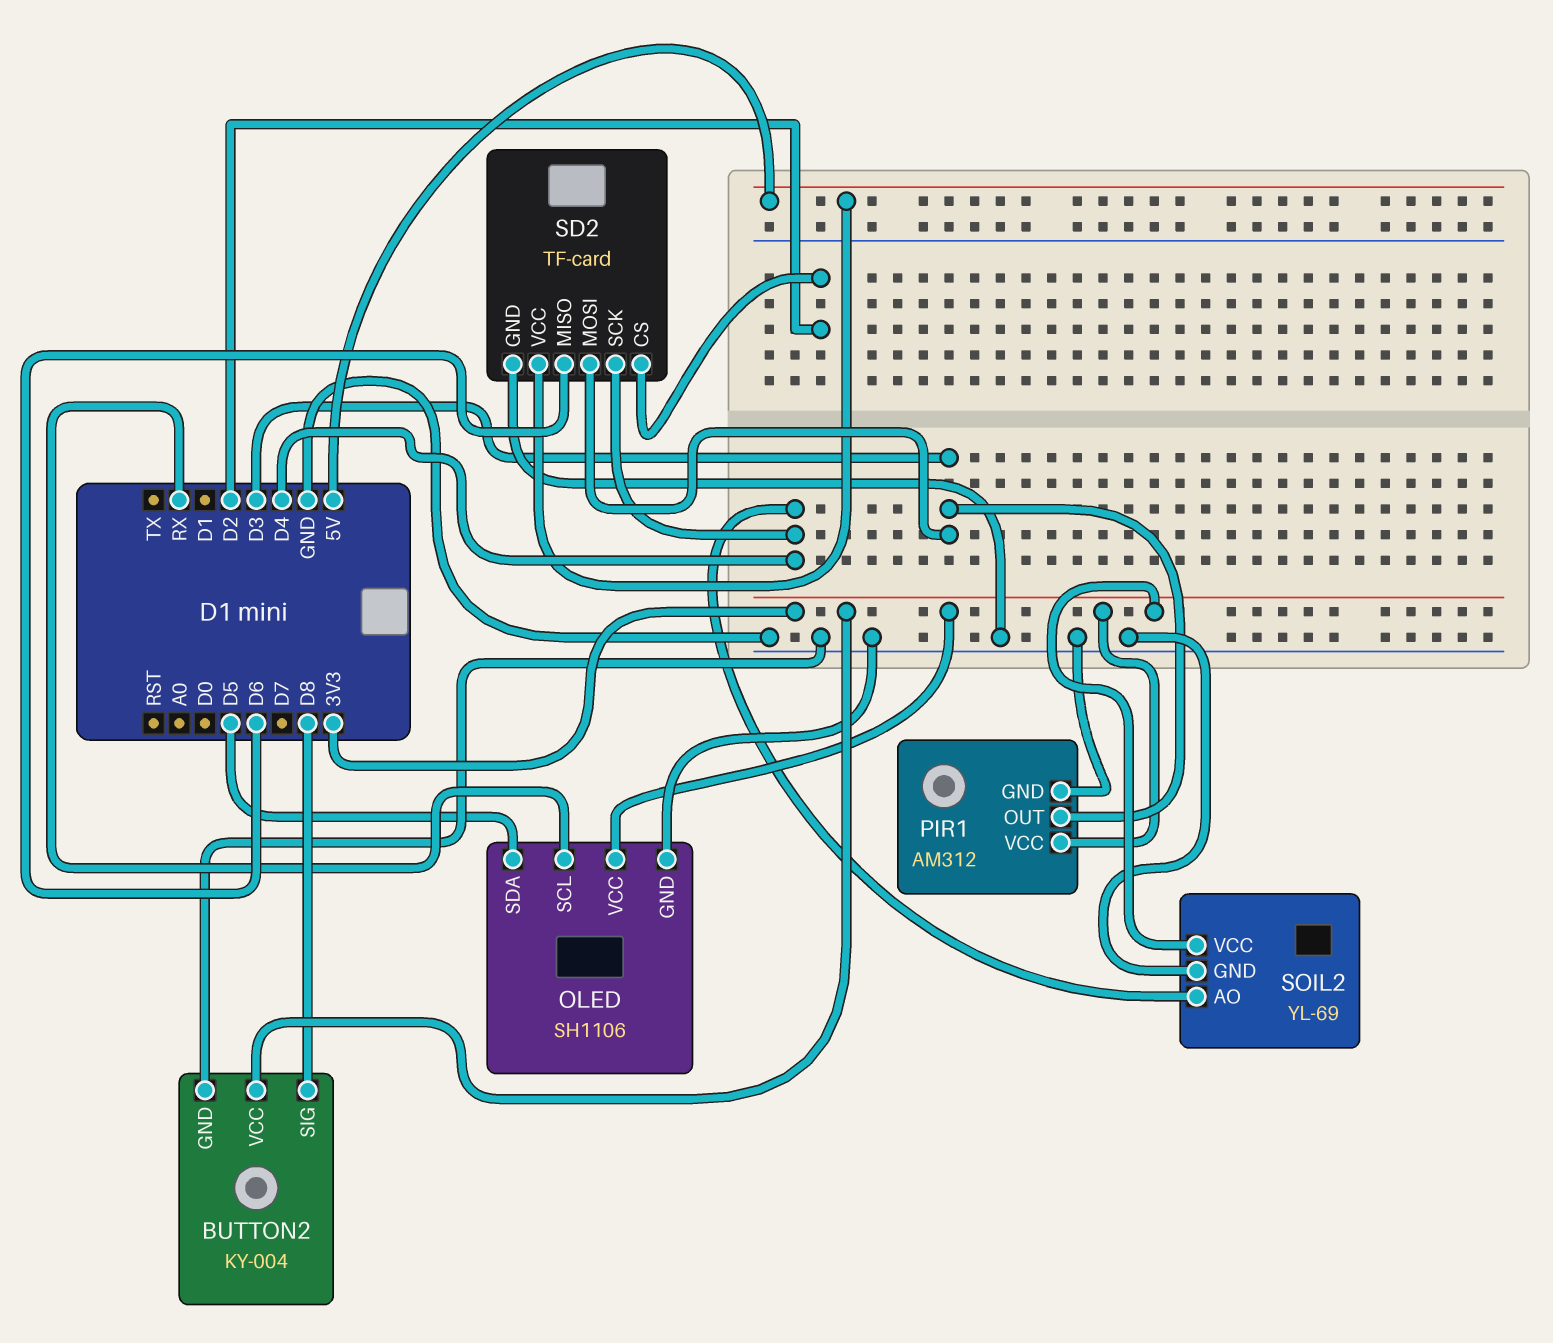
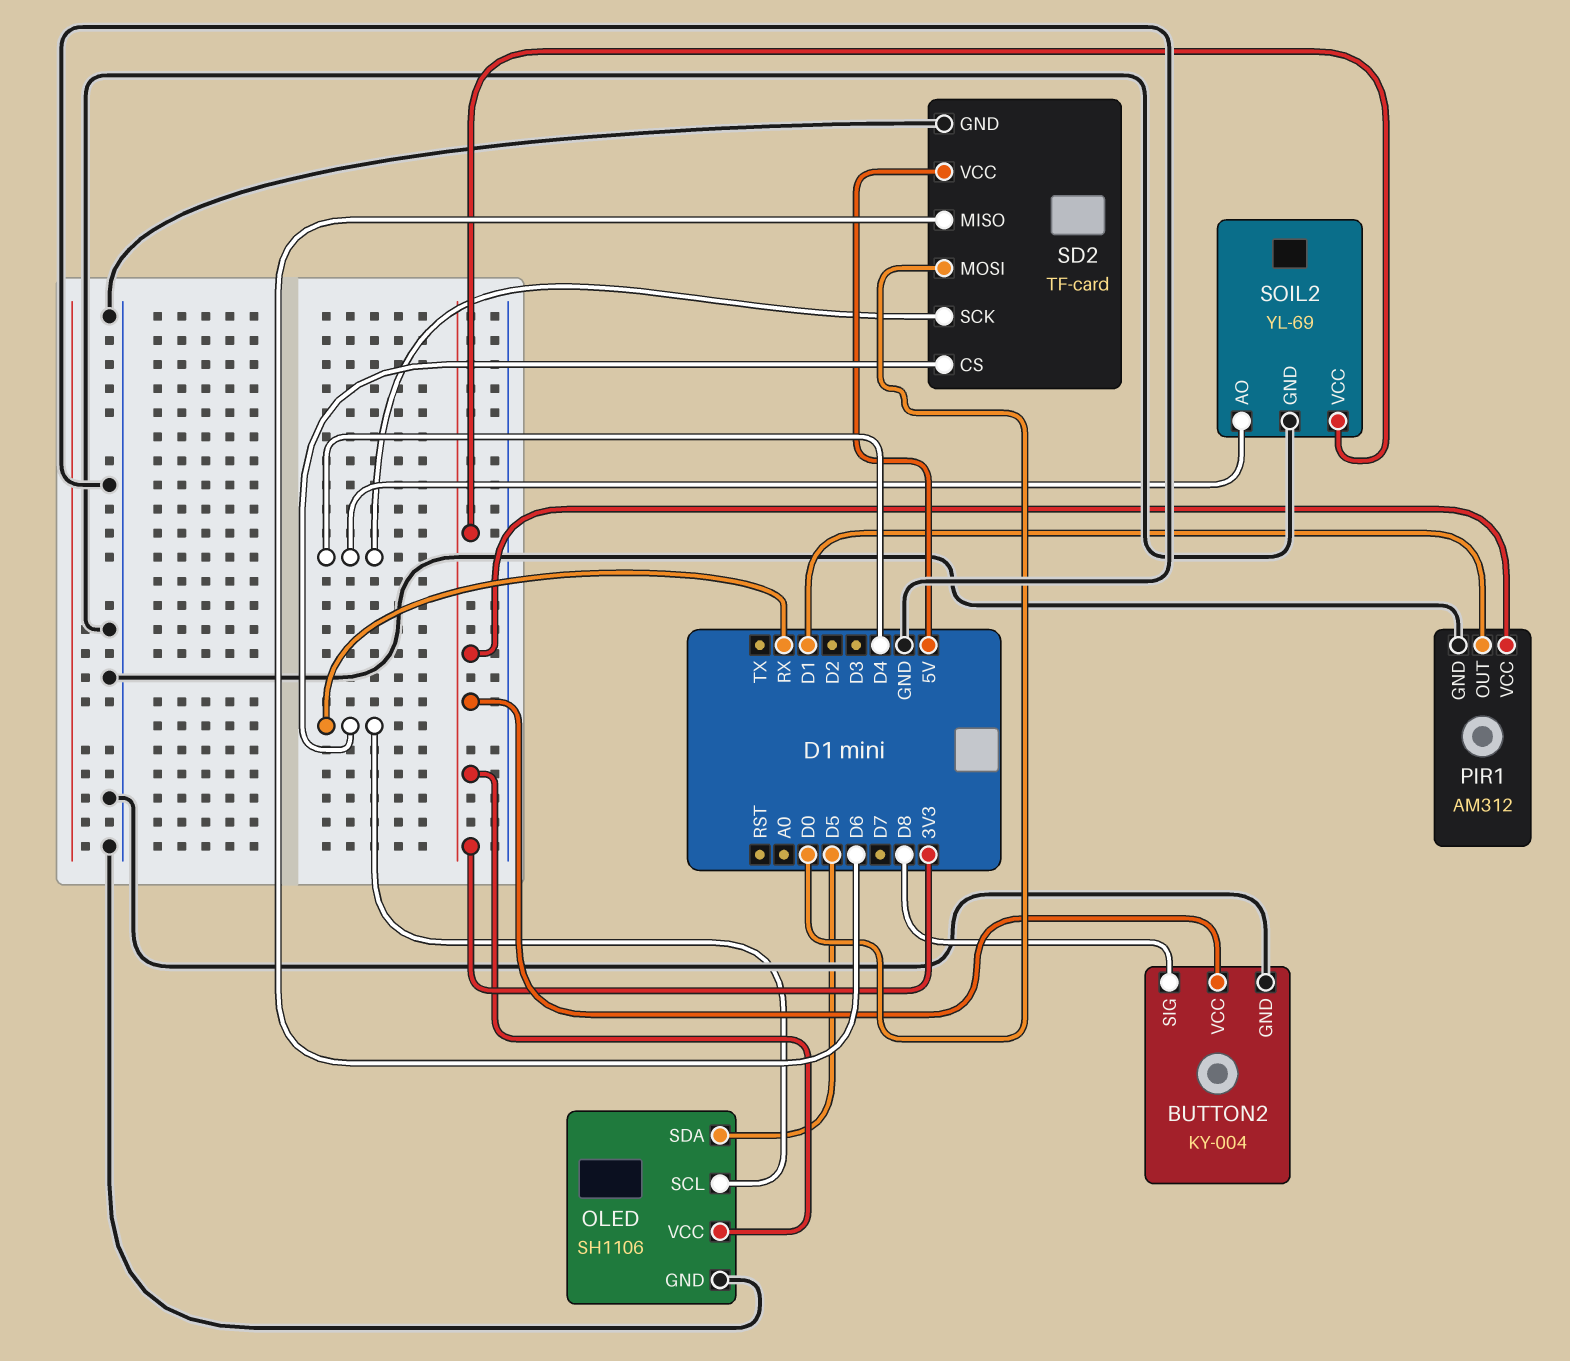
PIR1 pin OUT: D3 -> D1
SD2 pin CS: D2 -> RX
SD2 pin MOSI: D3 -> D0

